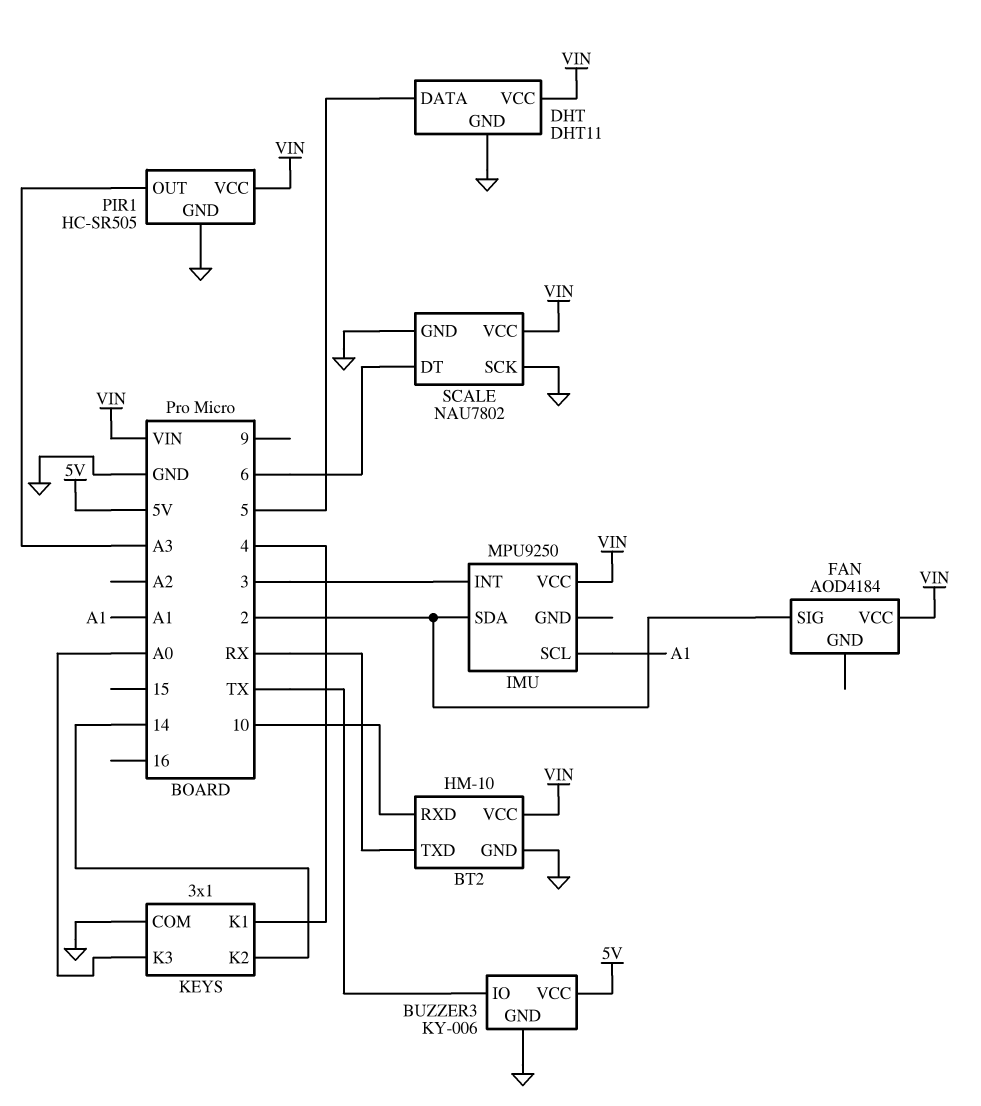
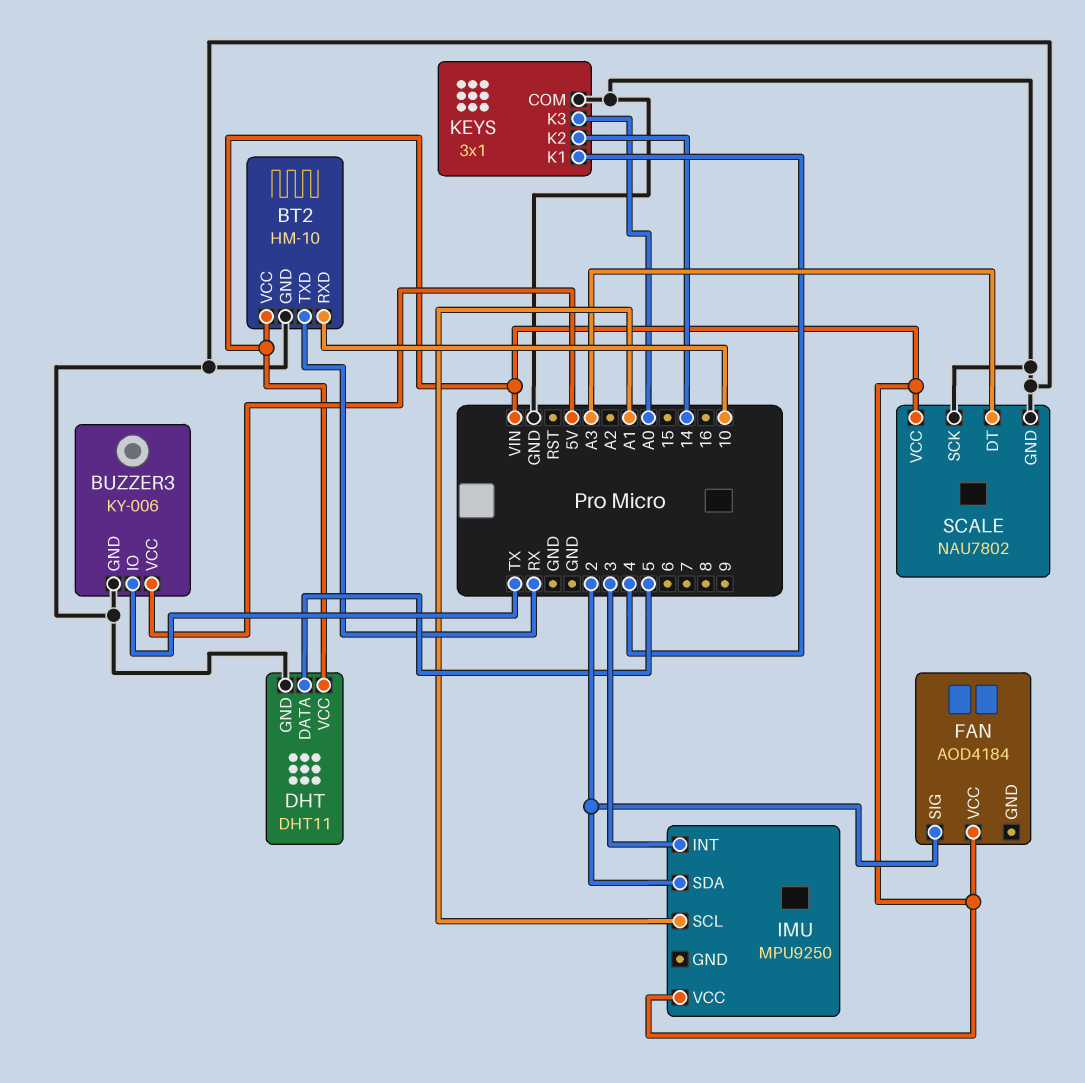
PIR1: HC-SR505 -> none
PIR1 pin GND: GND -> none
PIR1 pin OUT: A3 -> none
PIR1 pin VCC: VIN -> none
SCALE pin DT: 6 -> A3

